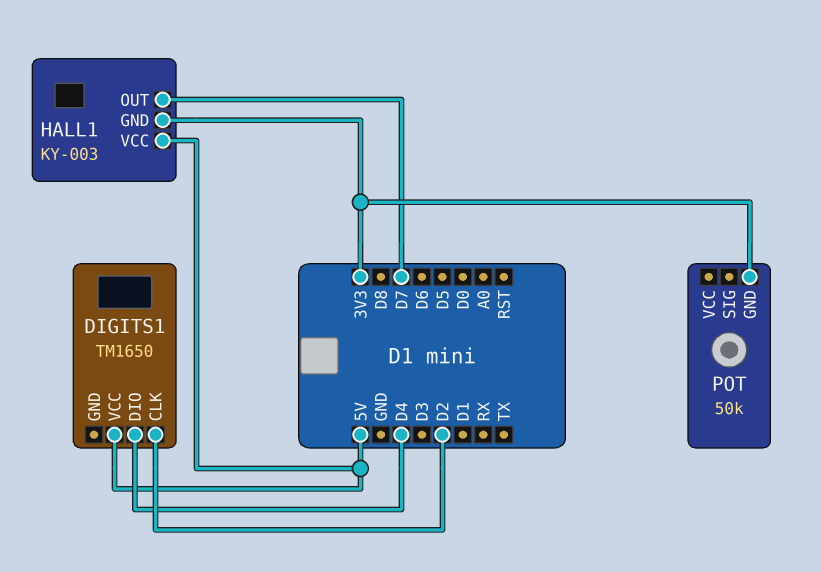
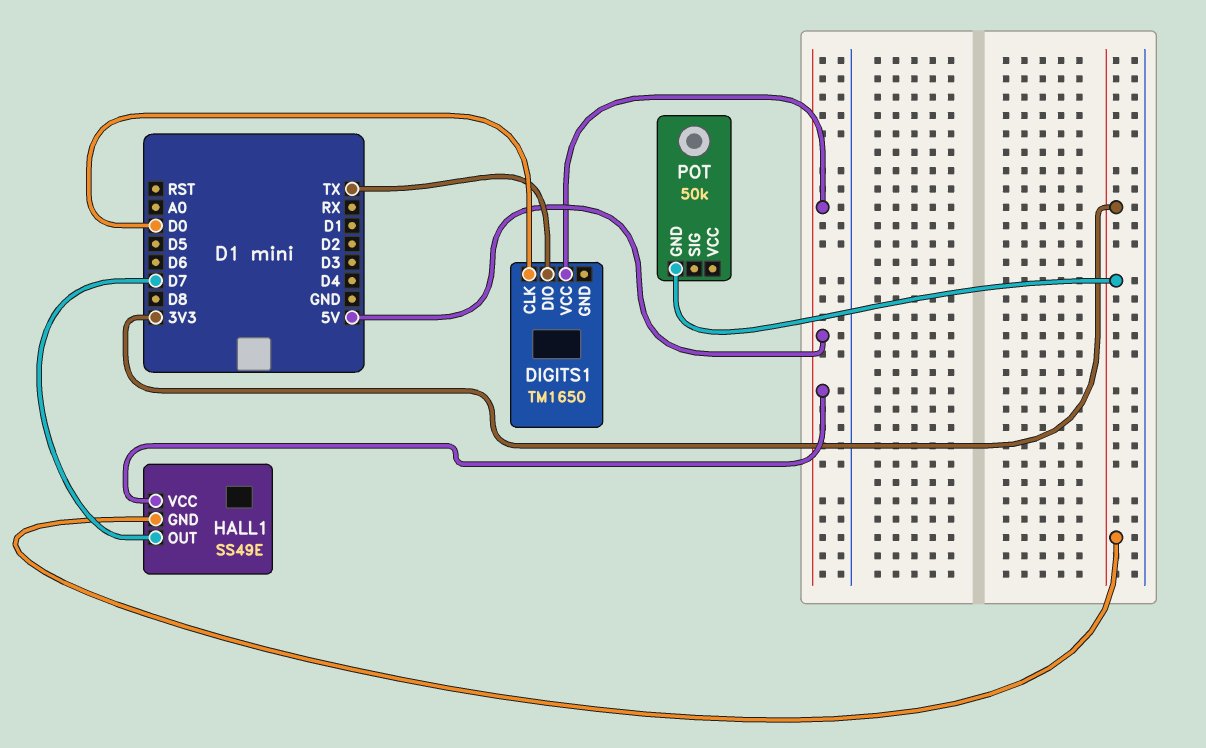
DIGITS1 pin CLK: D2 -> D0
DIGITS1 pin DIO: D4 -> TX
HALL1: KY-003 -> SS49E

